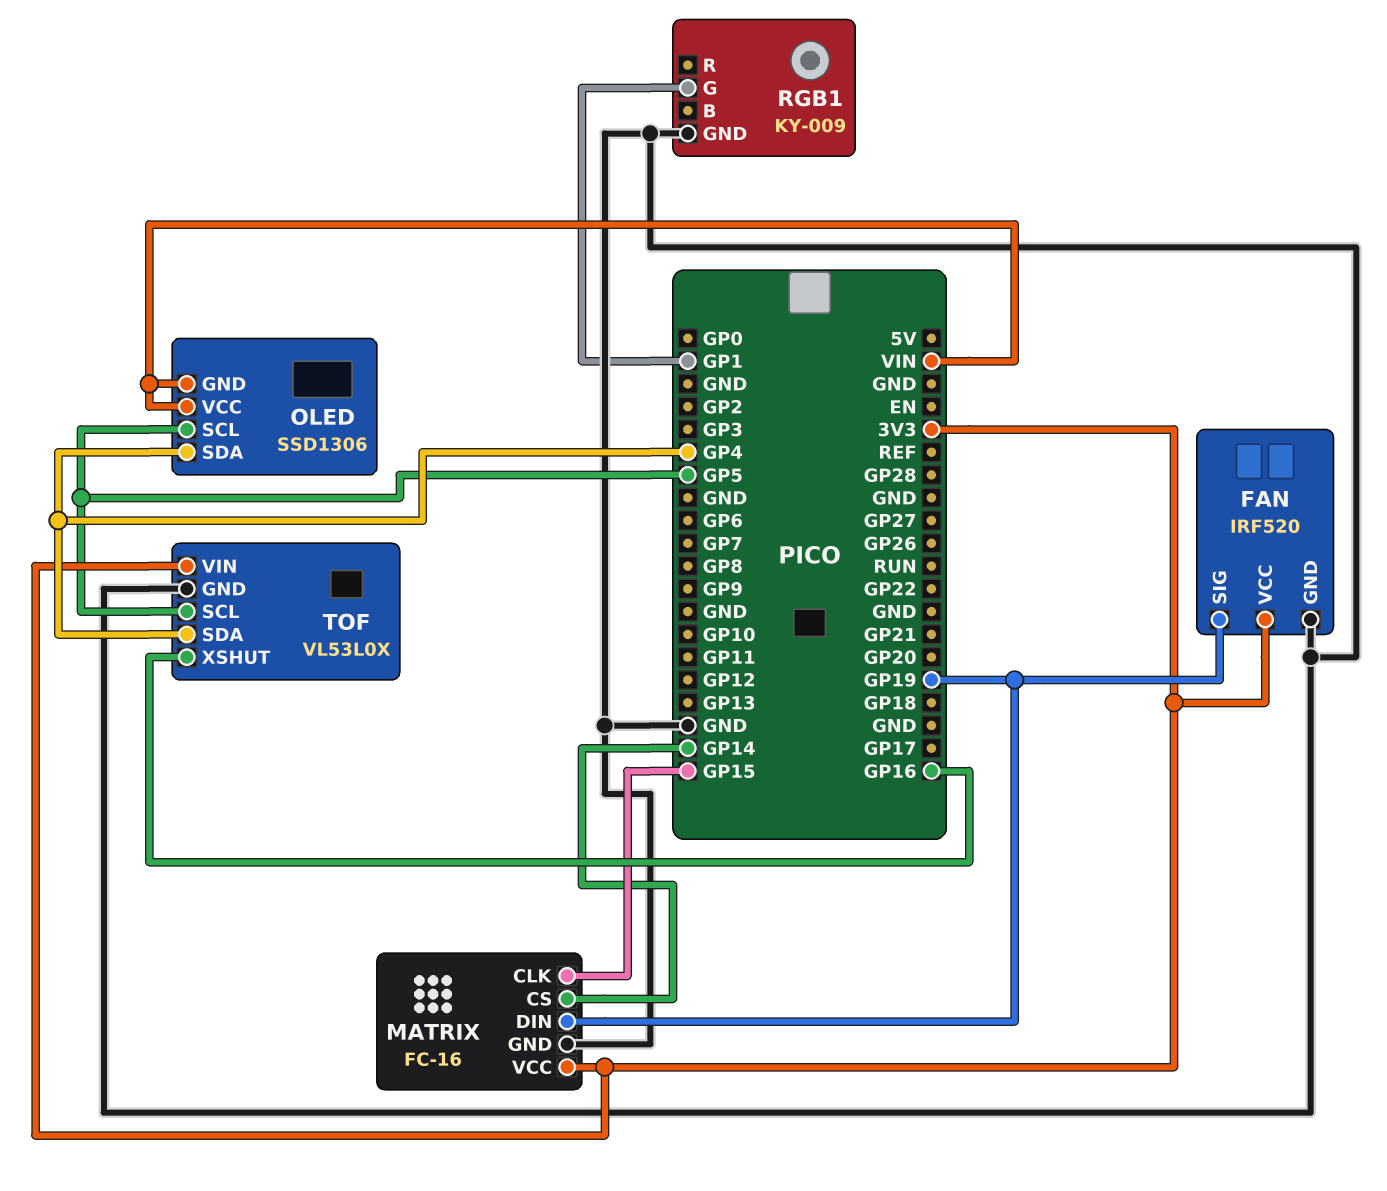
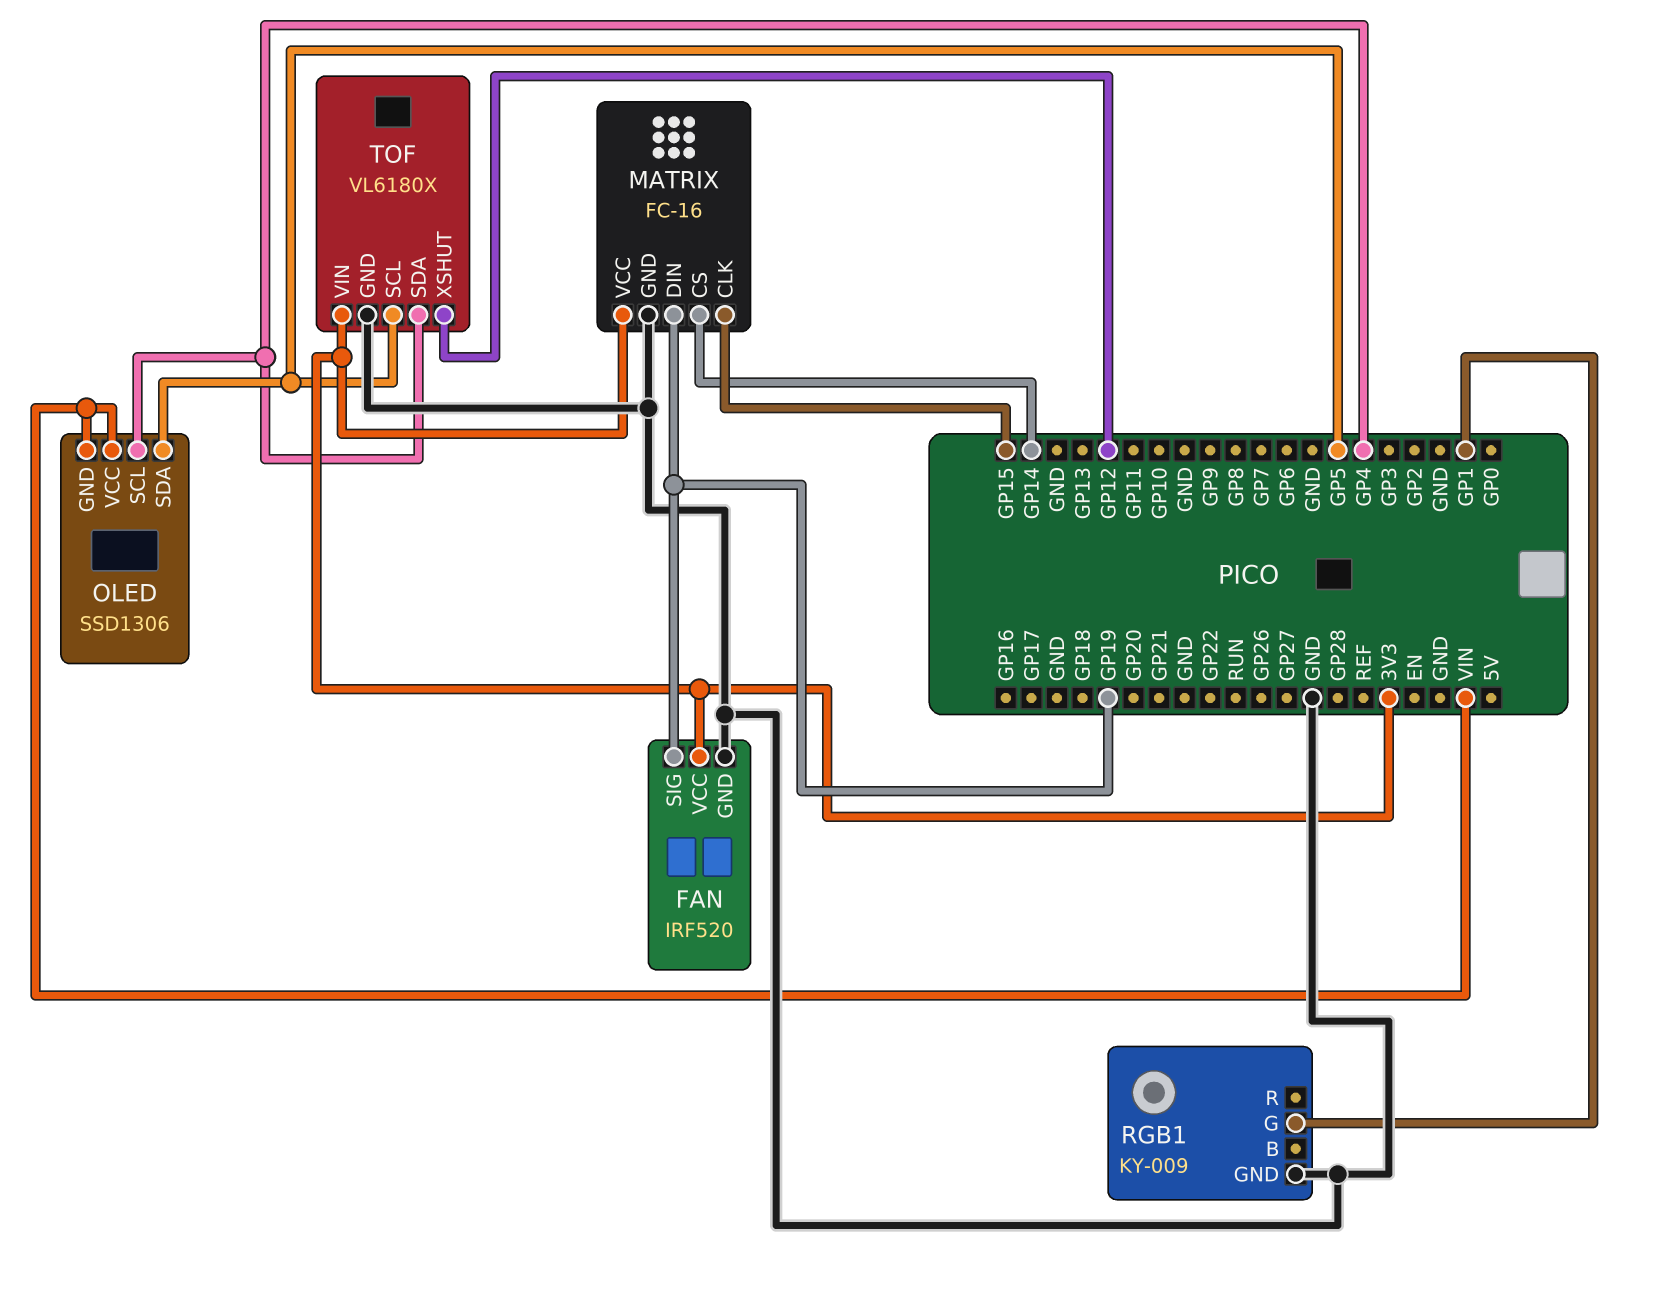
OLED pin SCL: GP5 -> GP4
OLED pin SDA: GP4 -> GP5
TOF: VL53L0X -> VL6180X
TOF pin XSHUT: GP16 -> GP12

